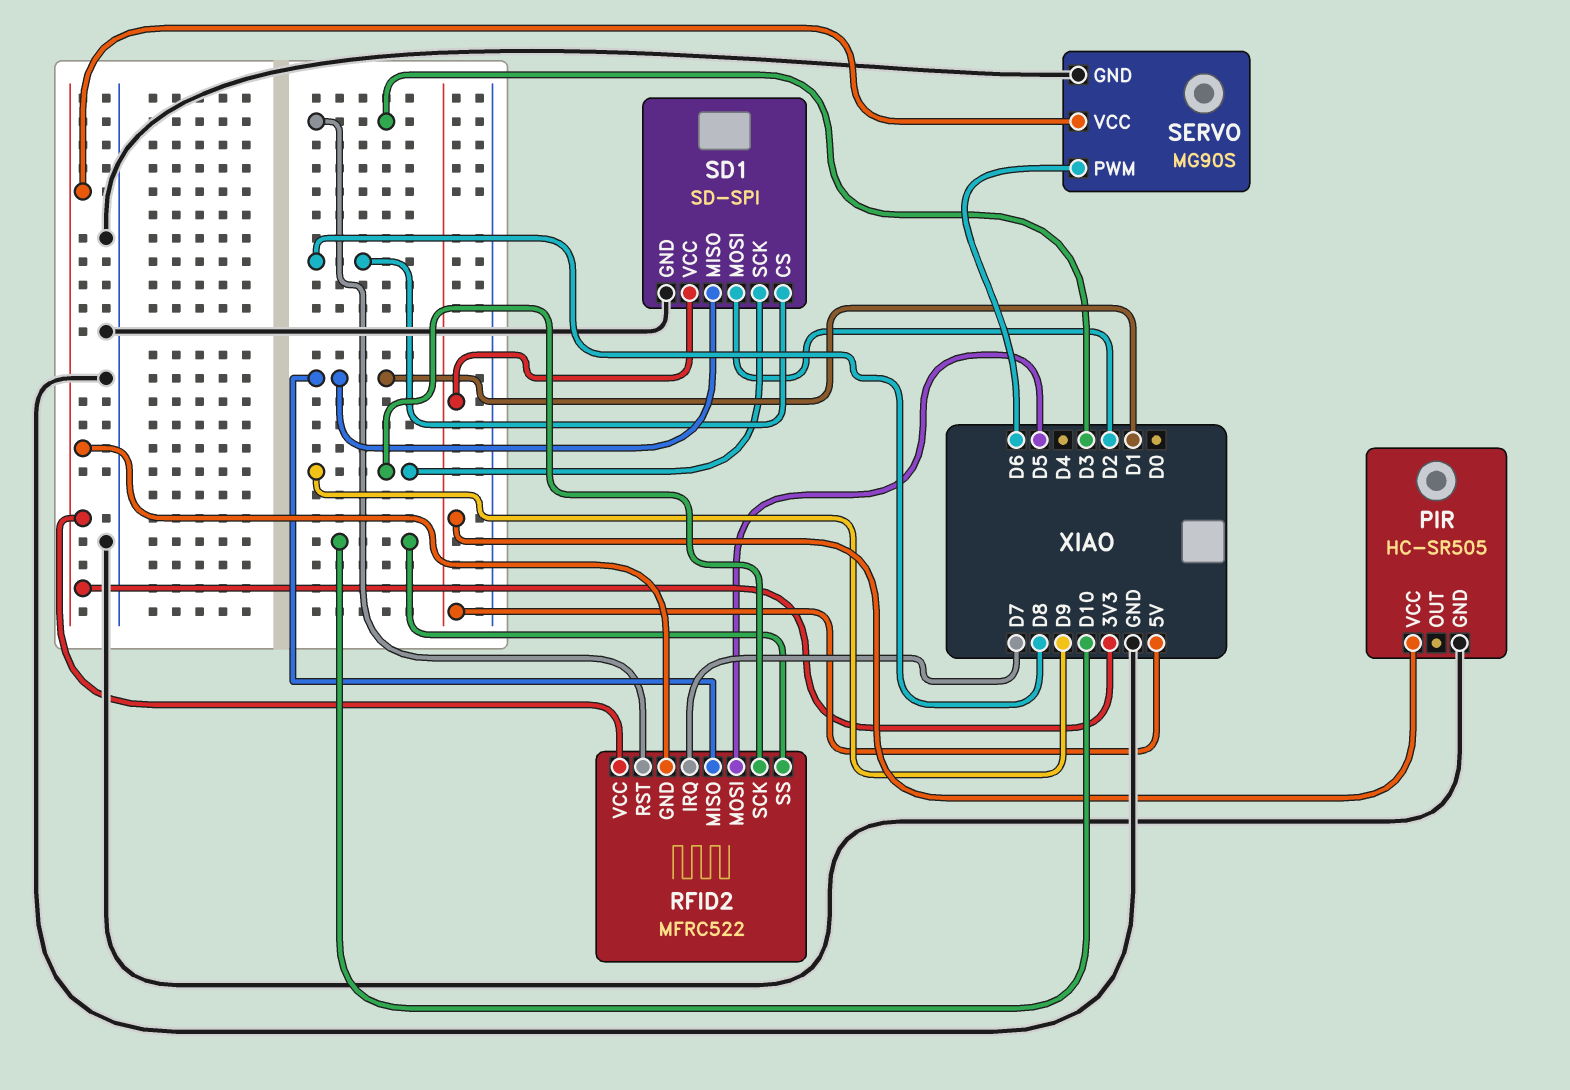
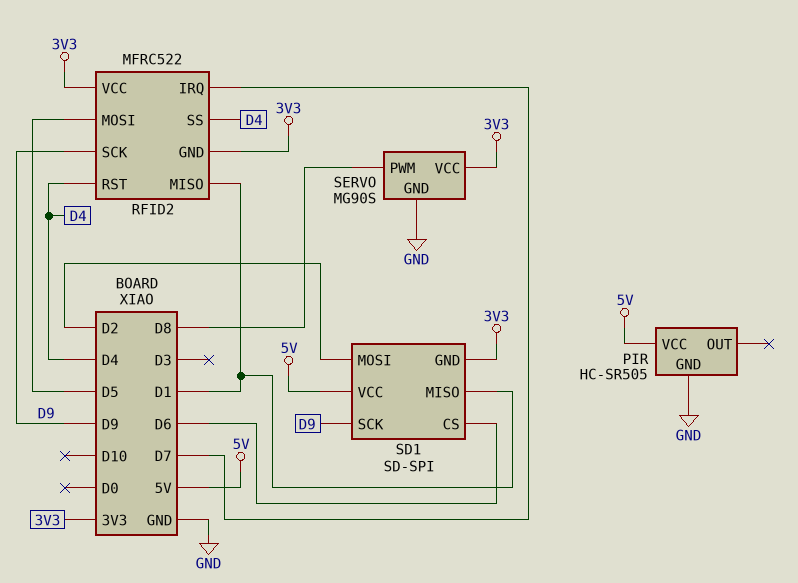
RFID2 pin RST: D3 -> D4
RFID2 pin SS: D10 -> D4
SD1 pin CS: D8 -> D6
SD1 pin GND: GND -> 3V3
SERVO pin PWM: D6 -> D8

